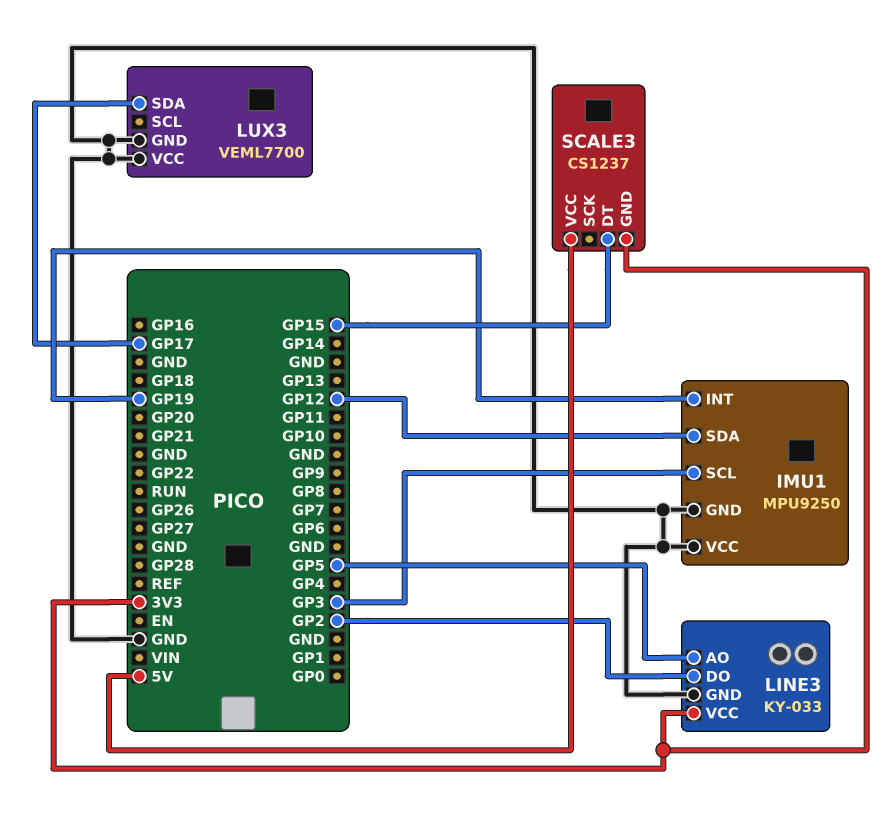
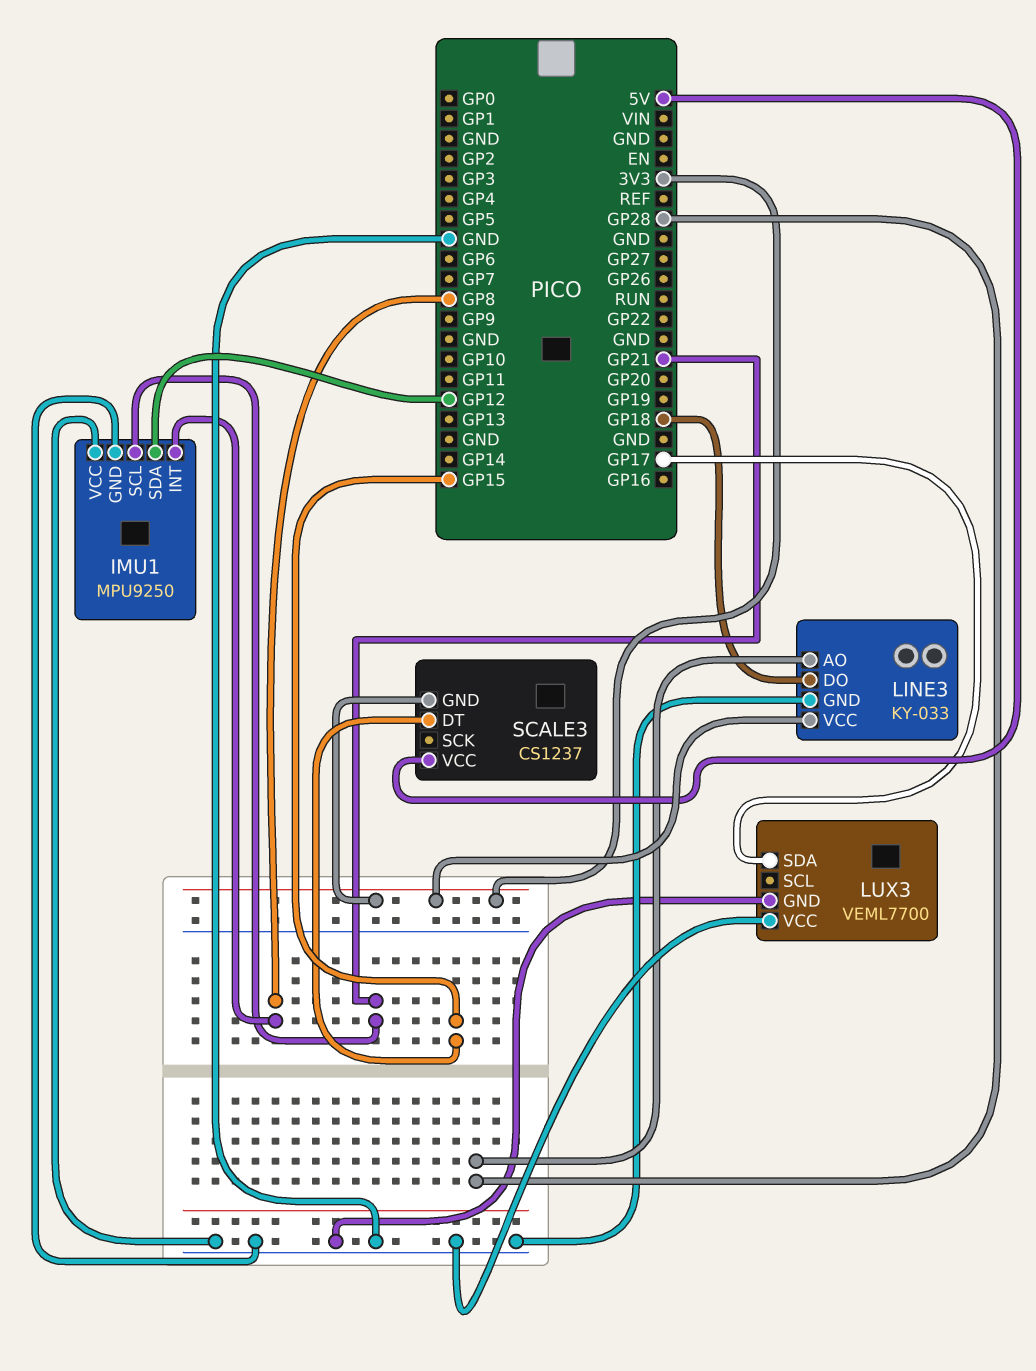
IMU1 pin INT: GP19 -> GP8
IMU1 pin SCL: GP3 -> GP21
LINE3 pin AO: GP5 -> GP28
LINE3 pin DO: GP2 -> GP18

